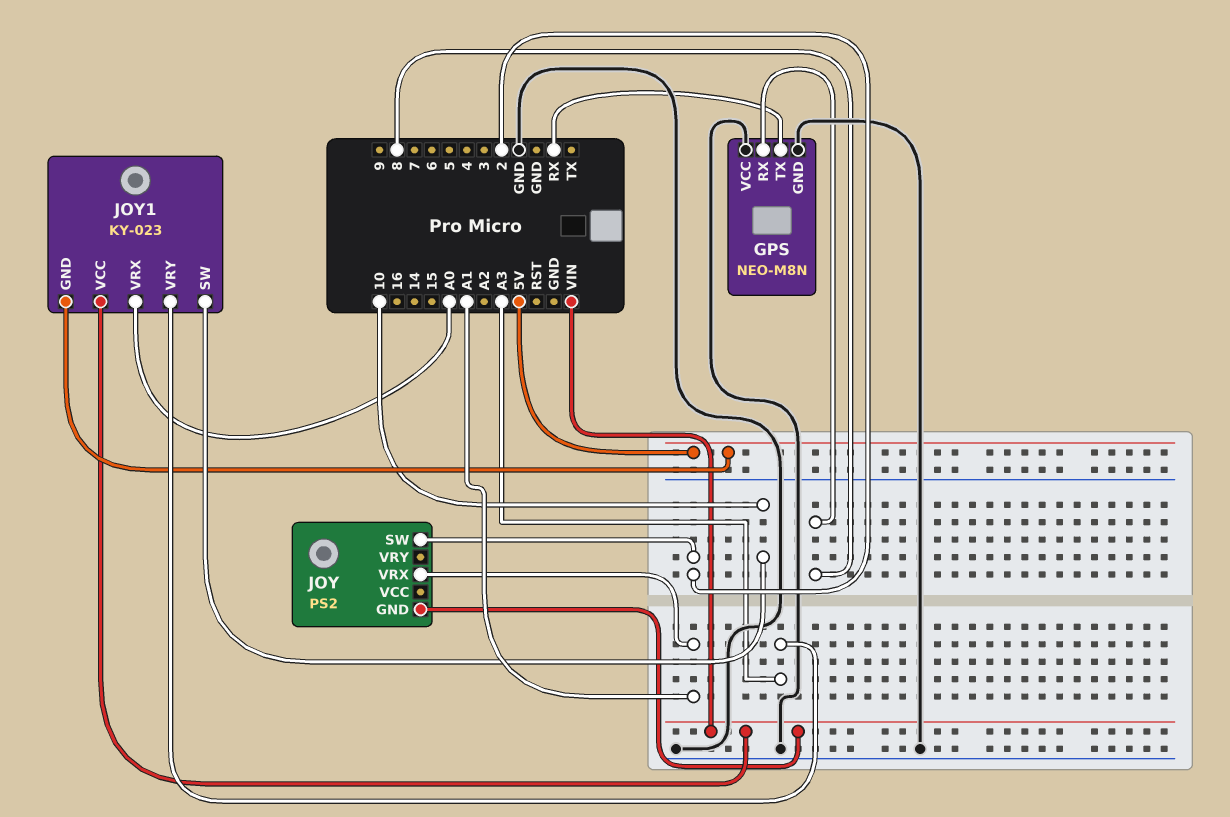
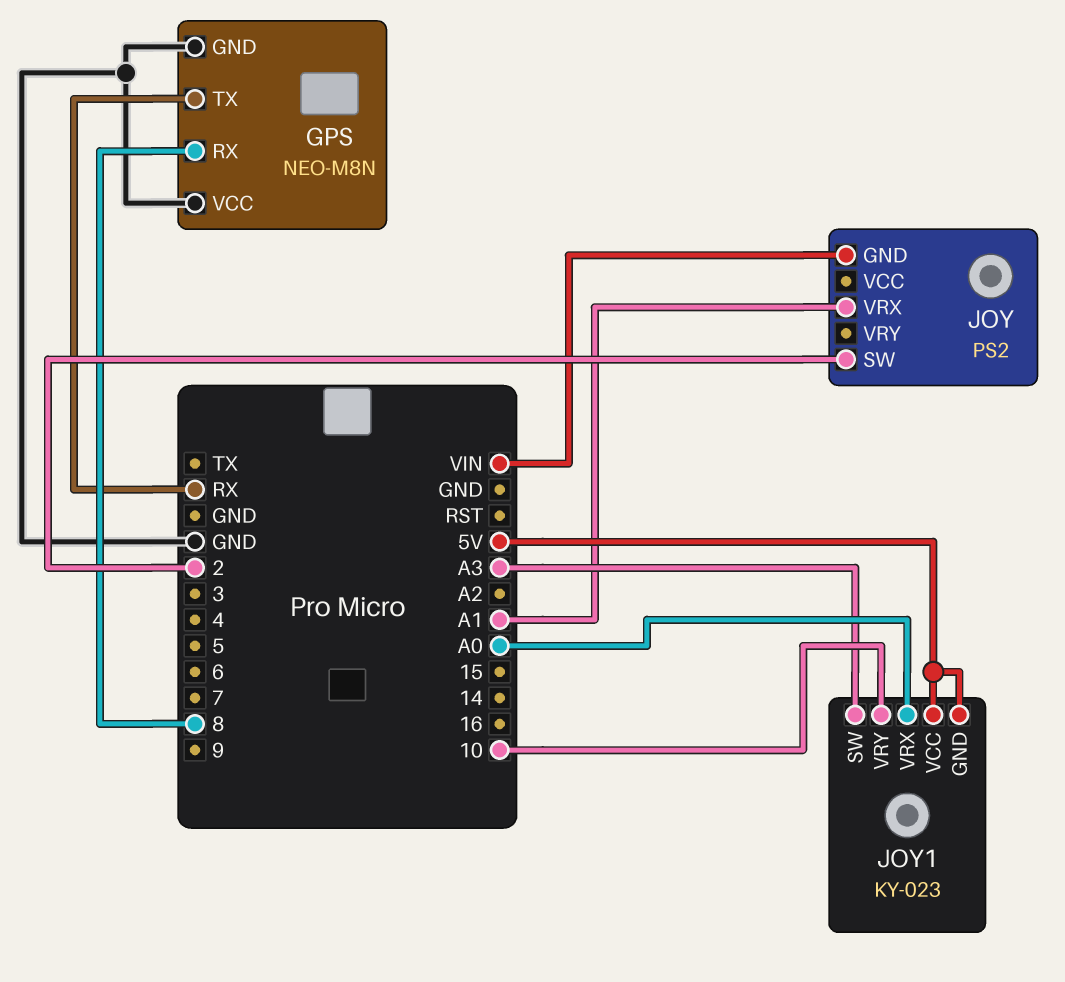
JOY1 pin SW: 10 -> A3
JOY1 pin VCC: VIN -> 5V
JOY1 pin VRY: A3 -> 10

